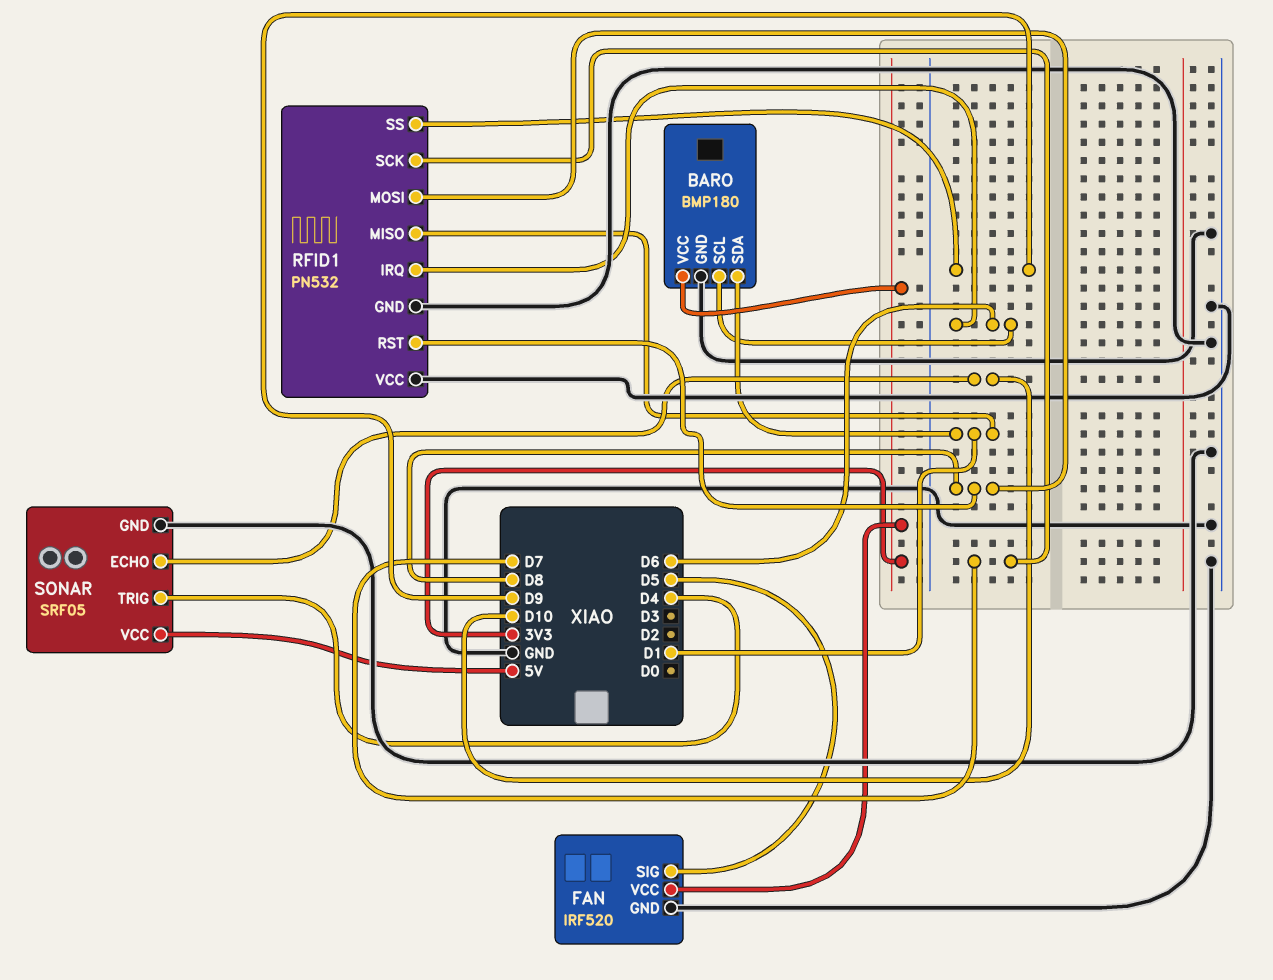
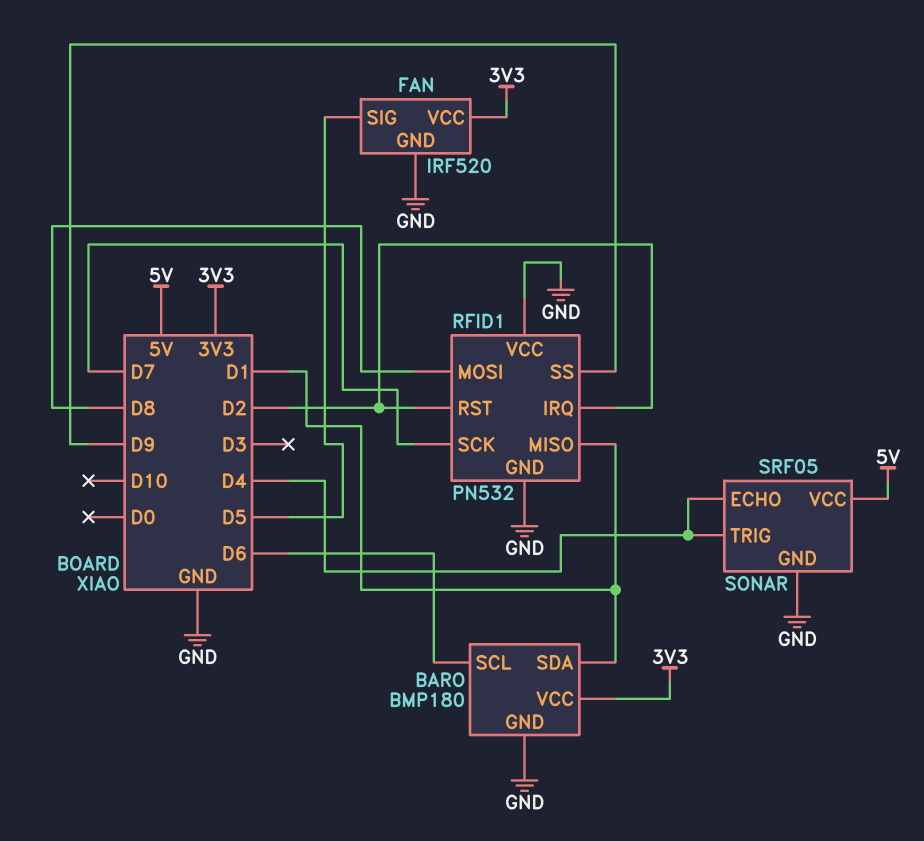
RFID1 pin IRQ: D6 -> D2
RFID1 pin RST: D8 -> D2
SONAR pin ECHO: D10 -> D4

